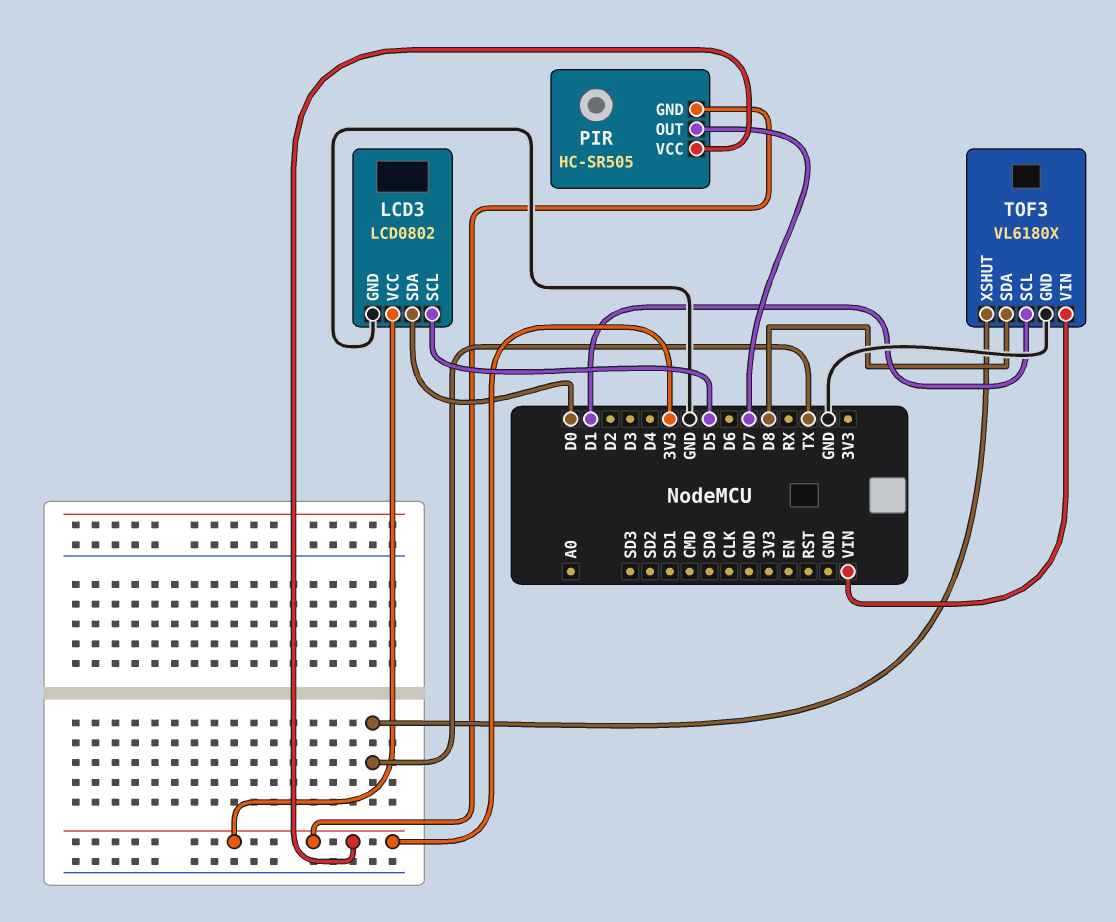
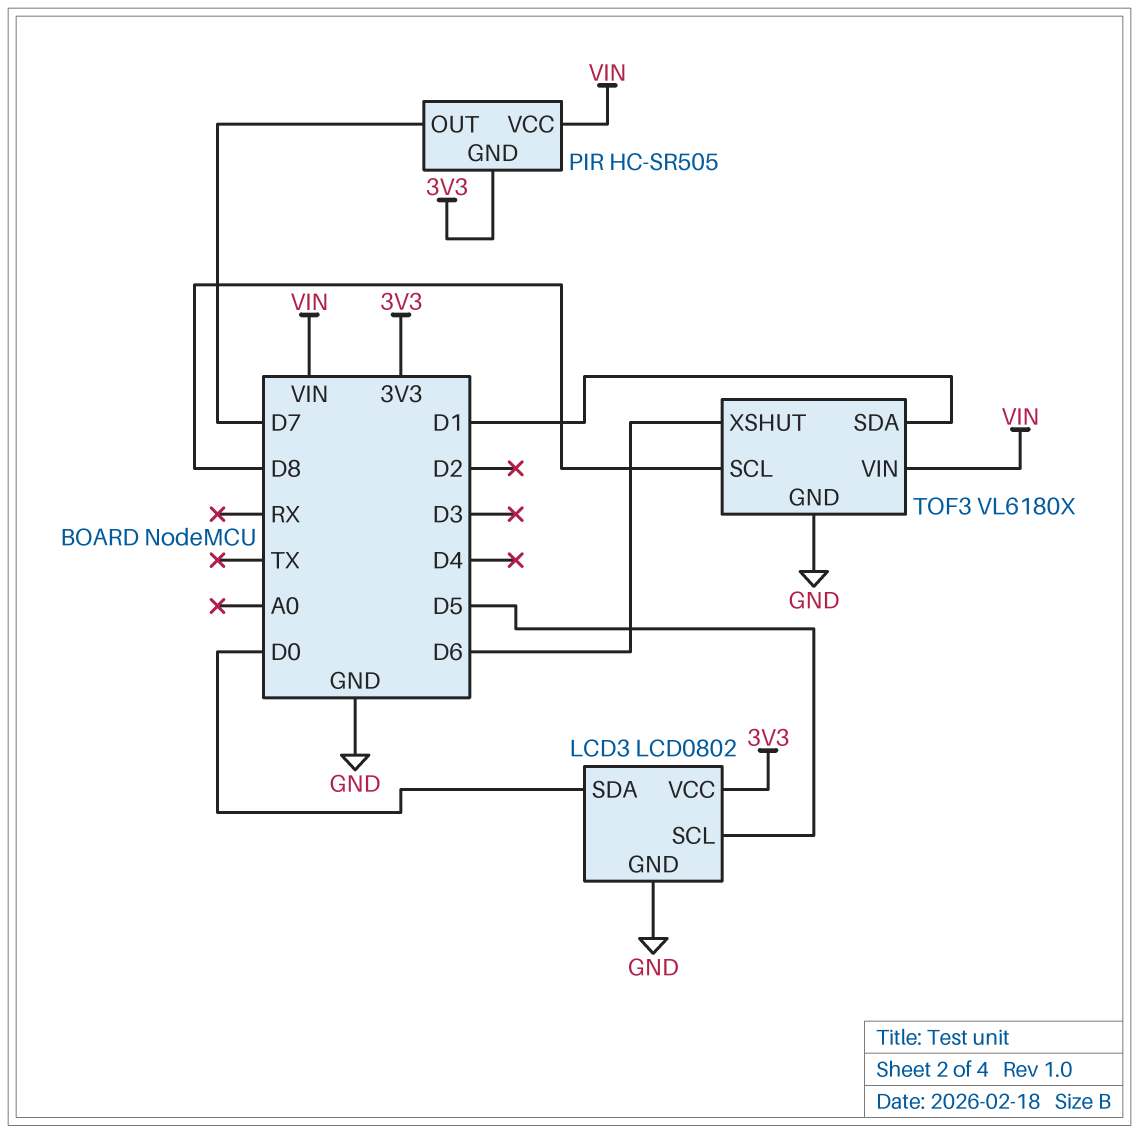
PIR pin VCC: 3V3 -> VIN
TOF3 pin SCL: D1 -> D8
TOF3 pin SDA: D8 -> D1
TOF3 pin XSHUT: TX -> D6

